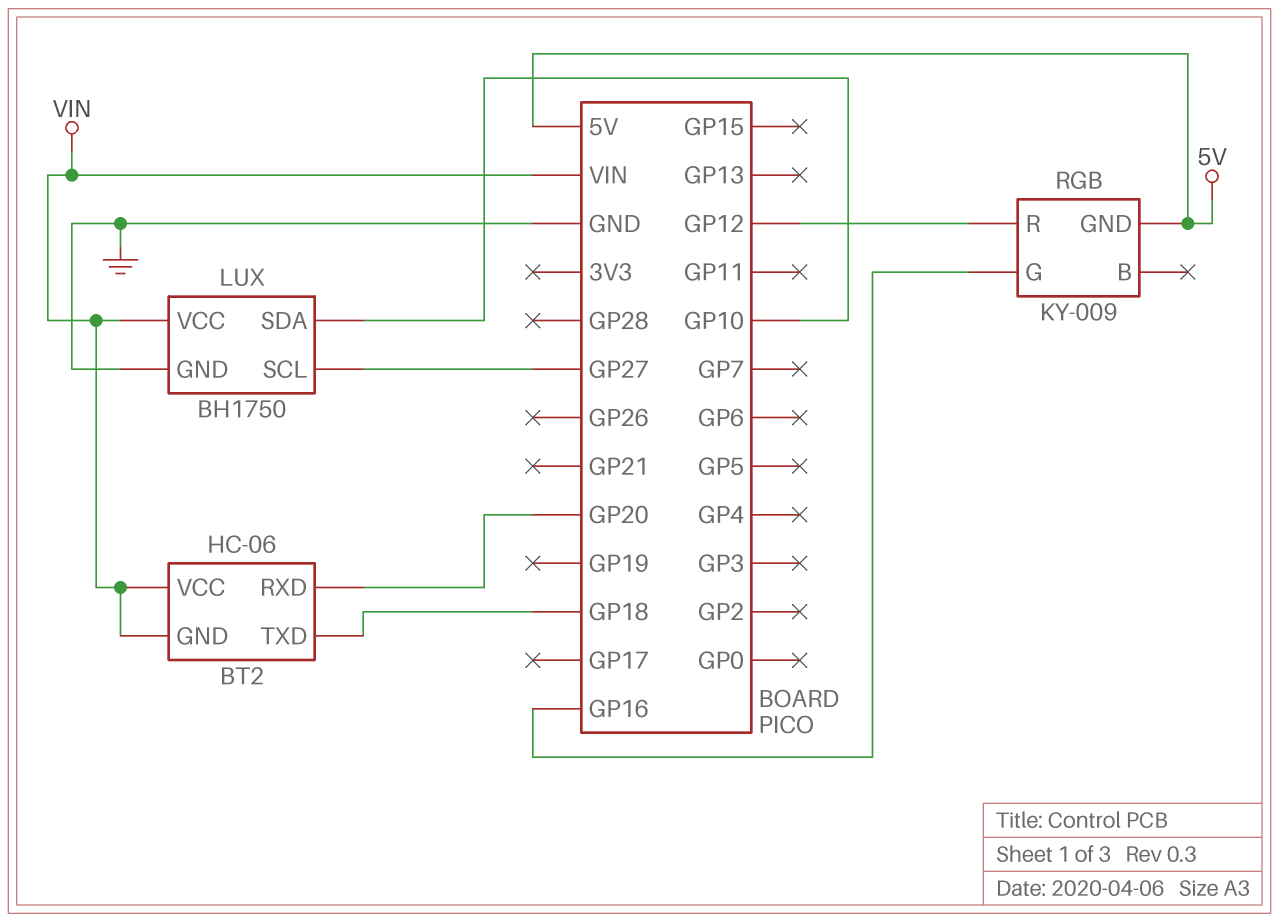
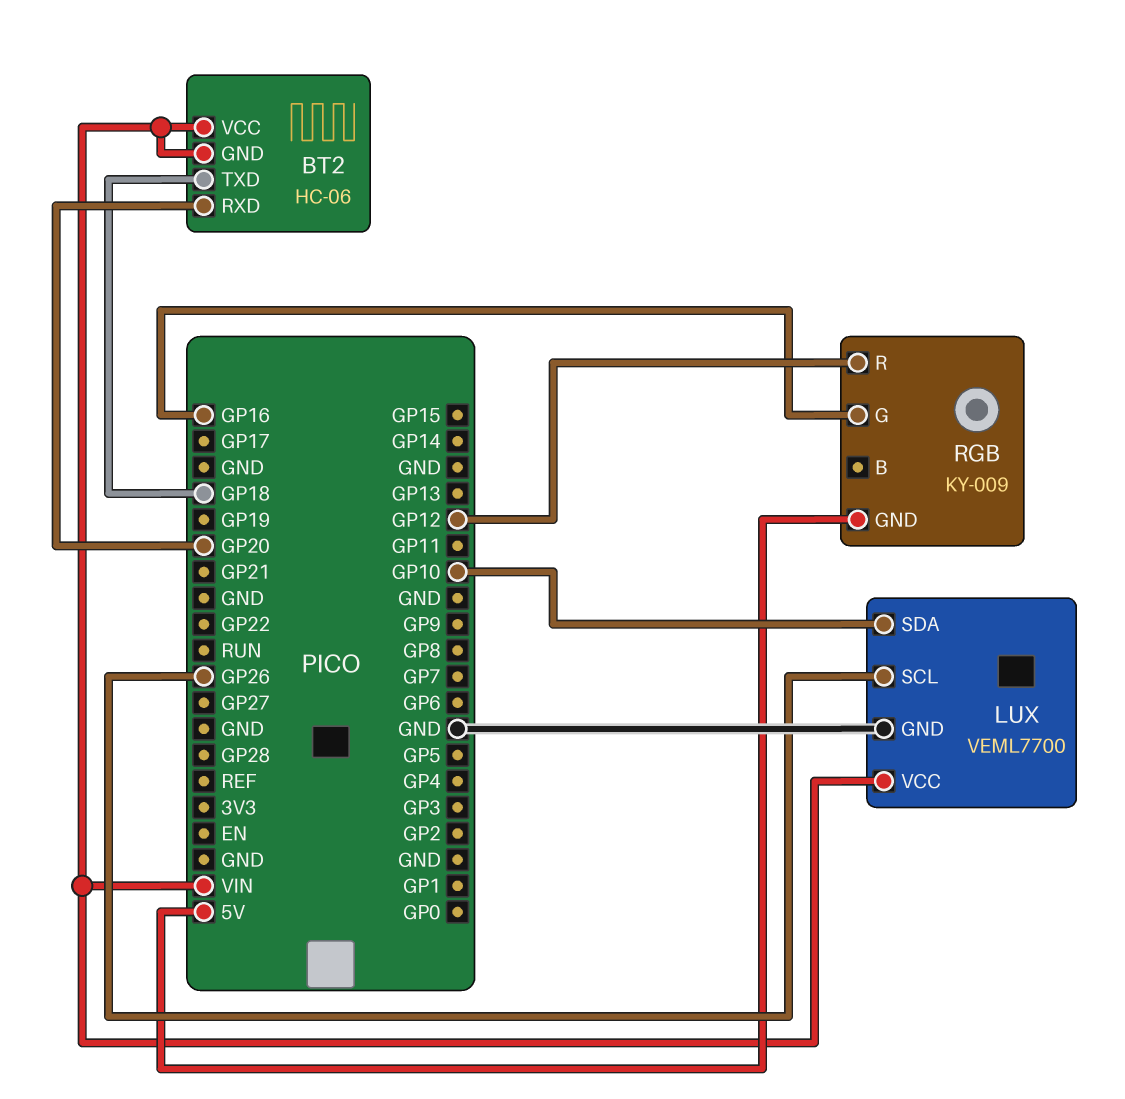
LUX: BH1750 -> VEML7700
LUX pin SCL: GP27 -> GP26

